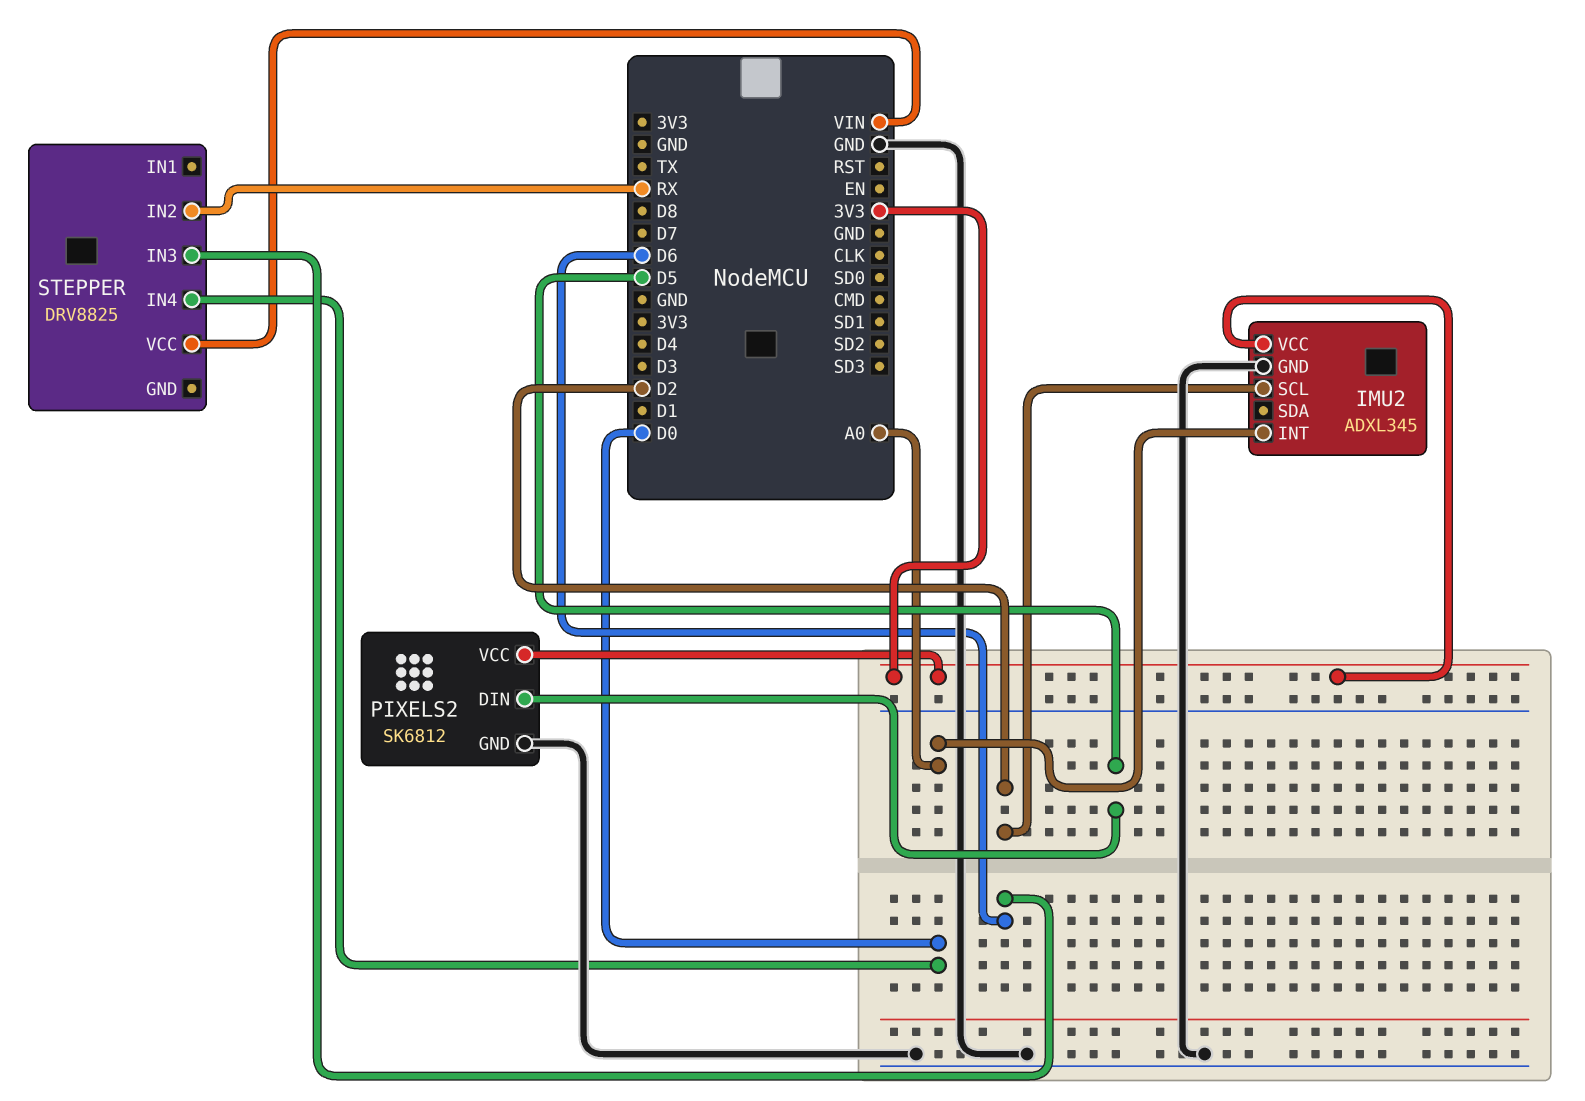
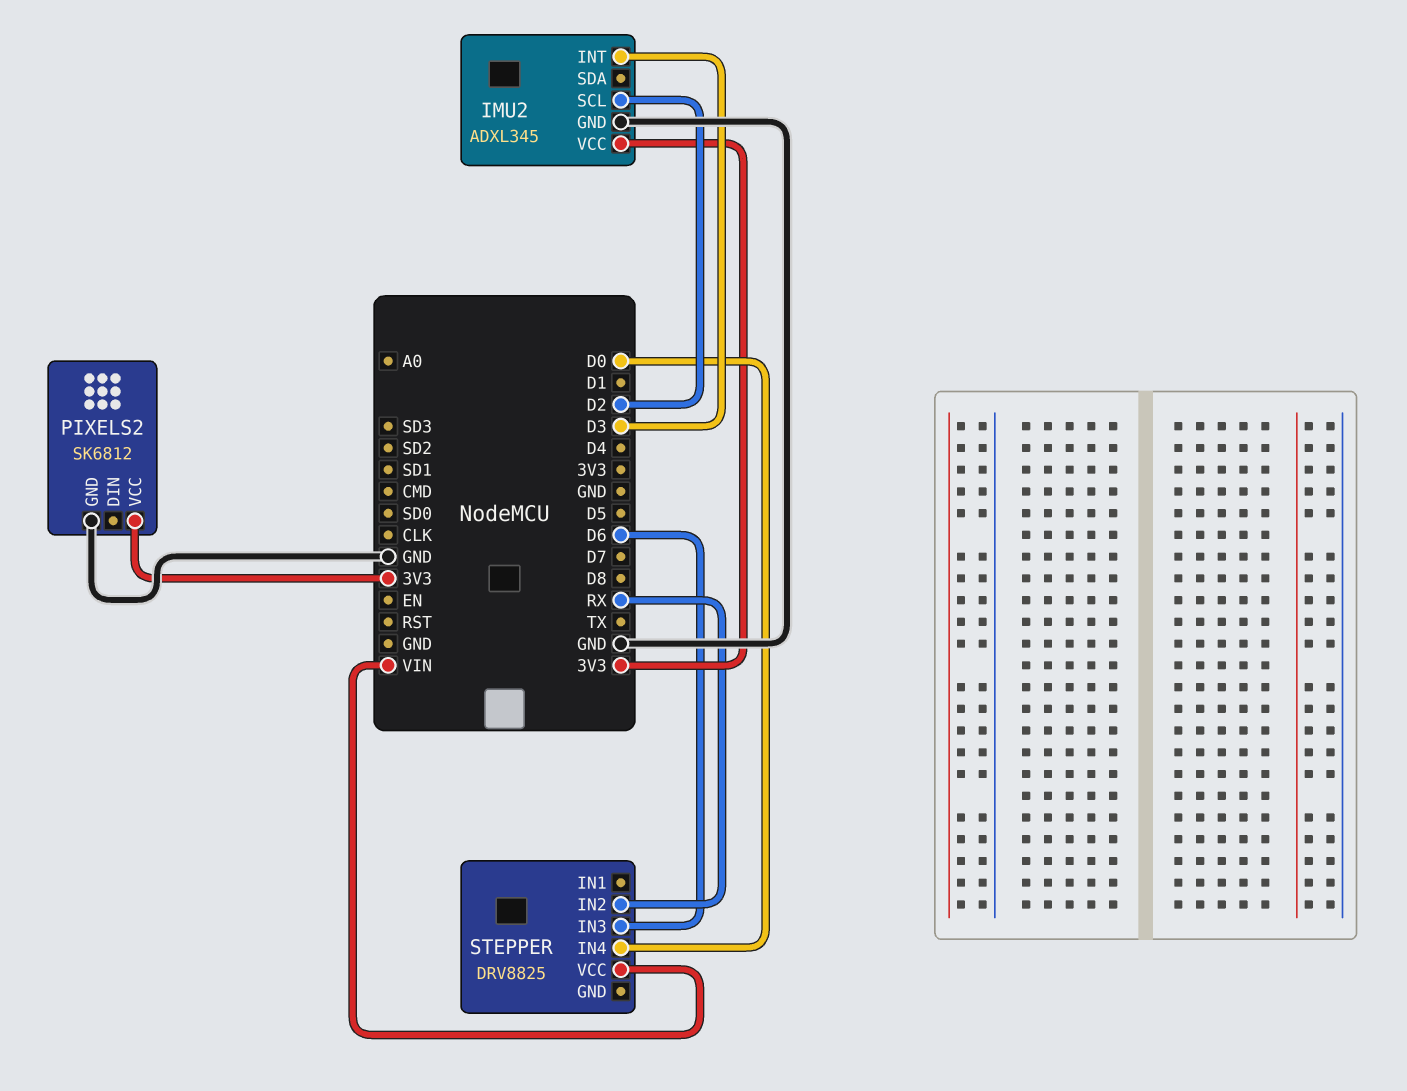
IMU2 pin INT: A0 -> D3
PIXELS2 pin DIN: D5 -> none

